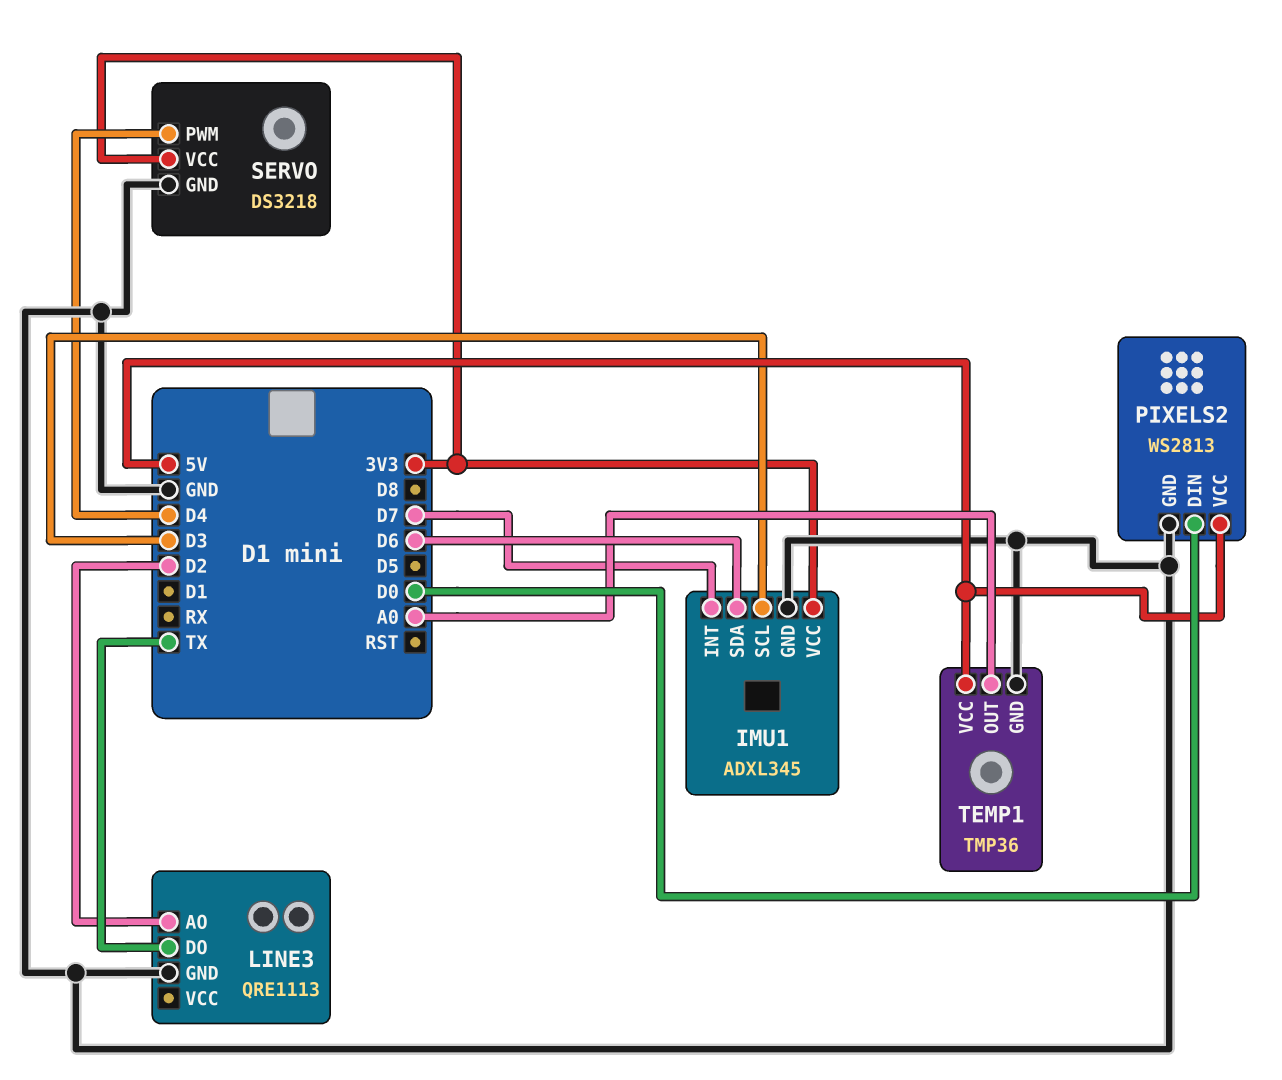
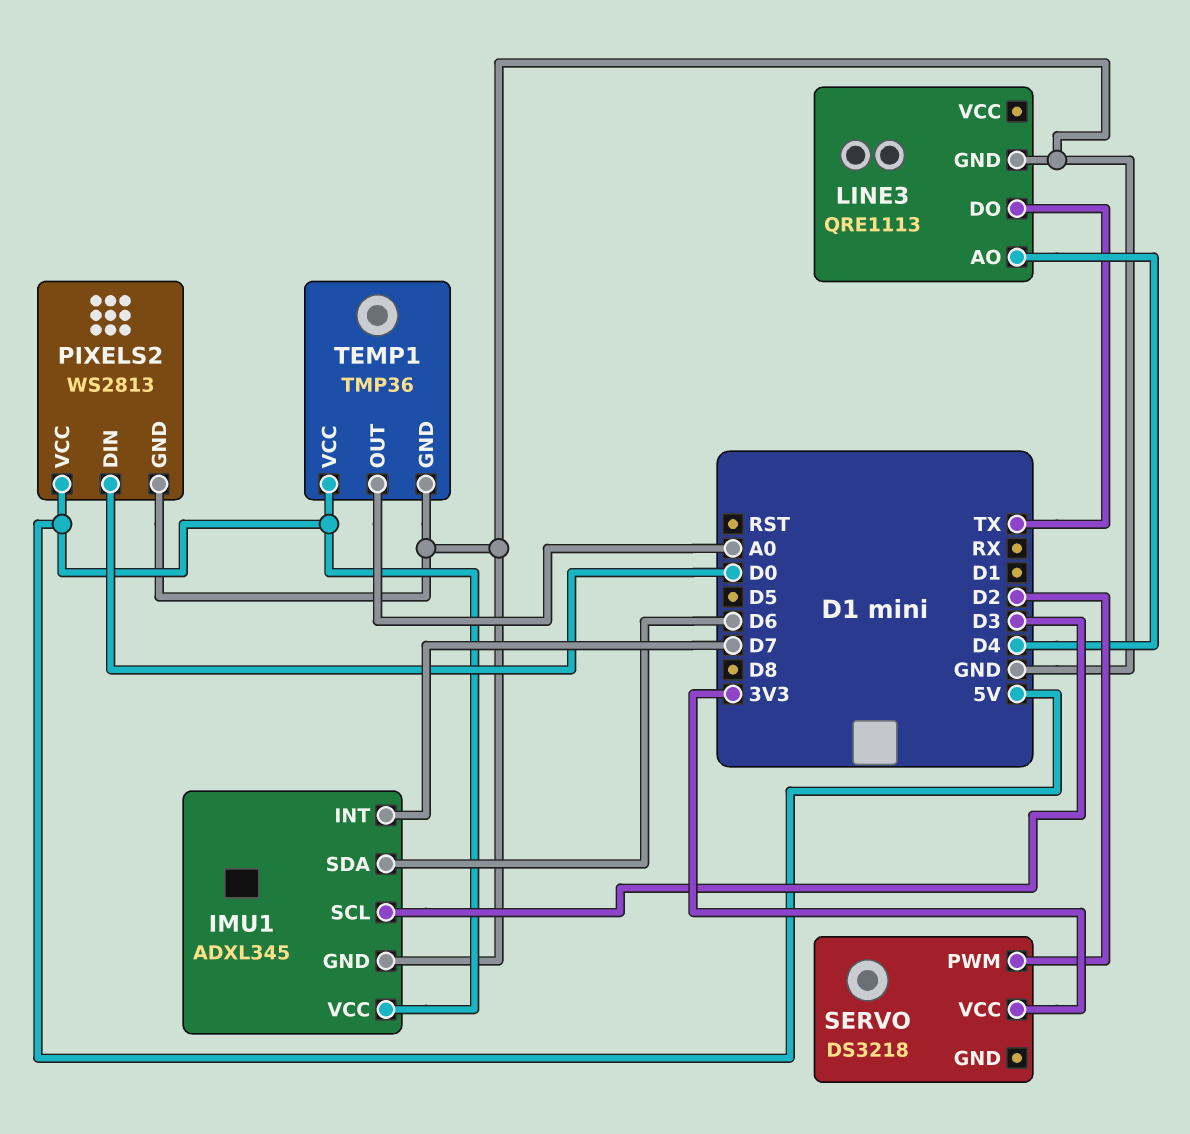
IMU1 pin VCC: 3V3 -> 5V
LINE3 pin AO: D2 -> D4
SERVO pin GND: GND -> none
SERVO pin PWM: D4 -> D2

